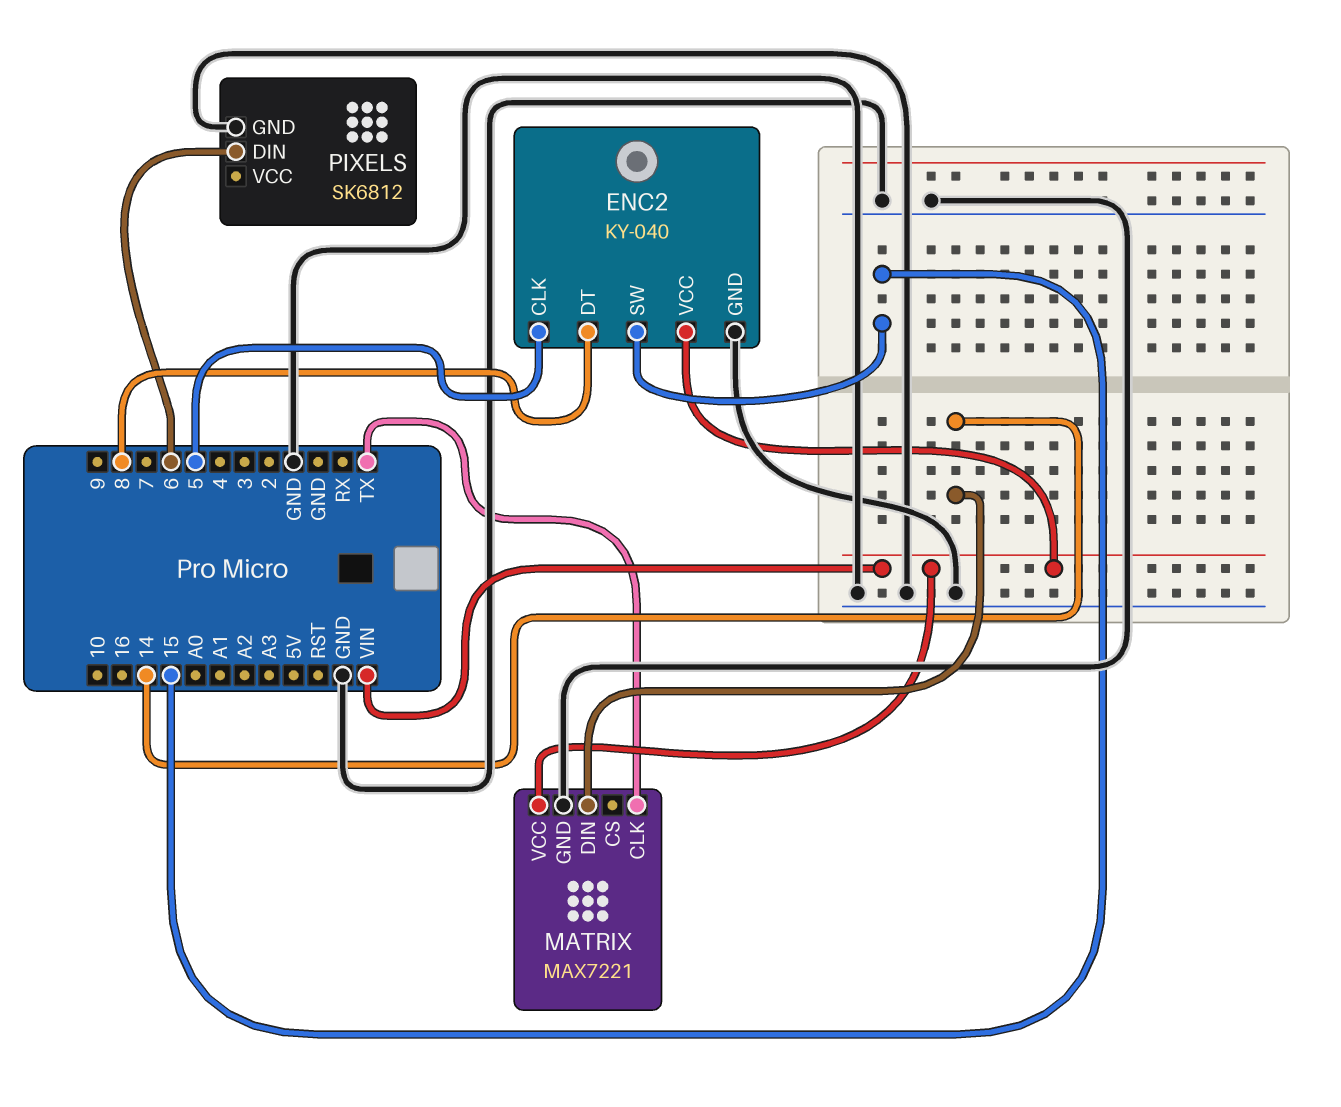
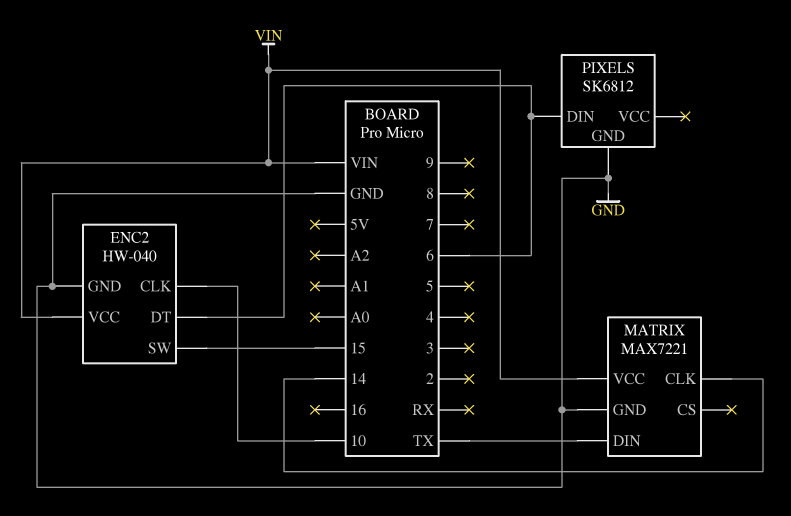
ENC2: KY-040 -> HW-040
ENC2 pin CLK: 5 -> 10
ENC2 pin DT: 8 -> 6
MATRIX pin CLK: TX -> 14
MATRIX pin DIN: 14 -> TX

